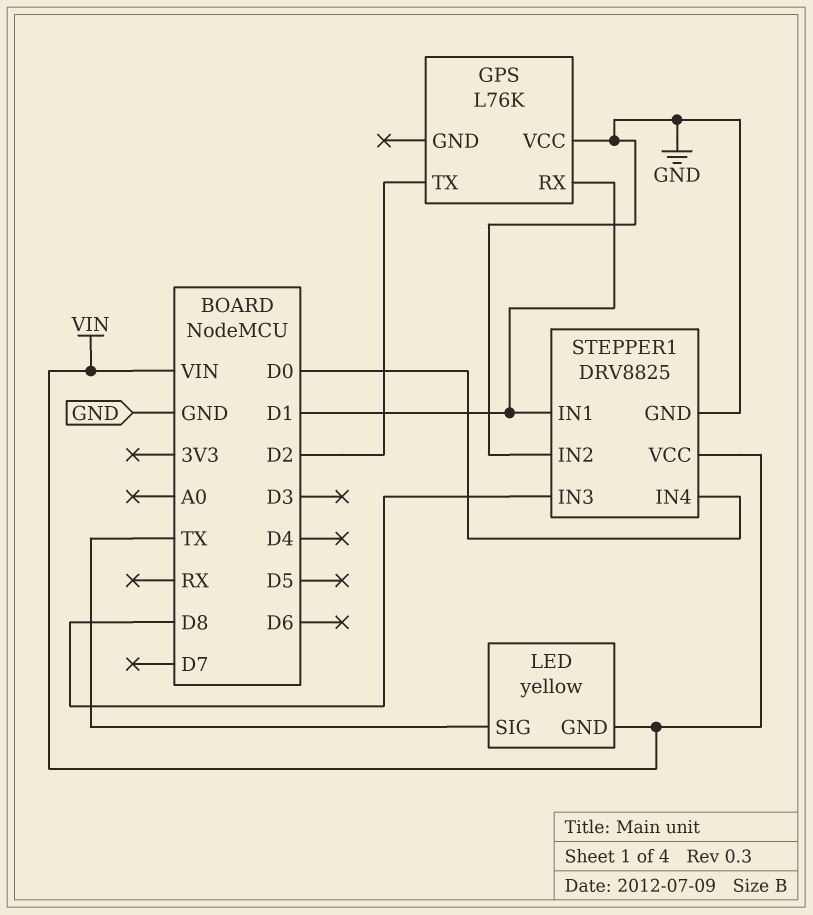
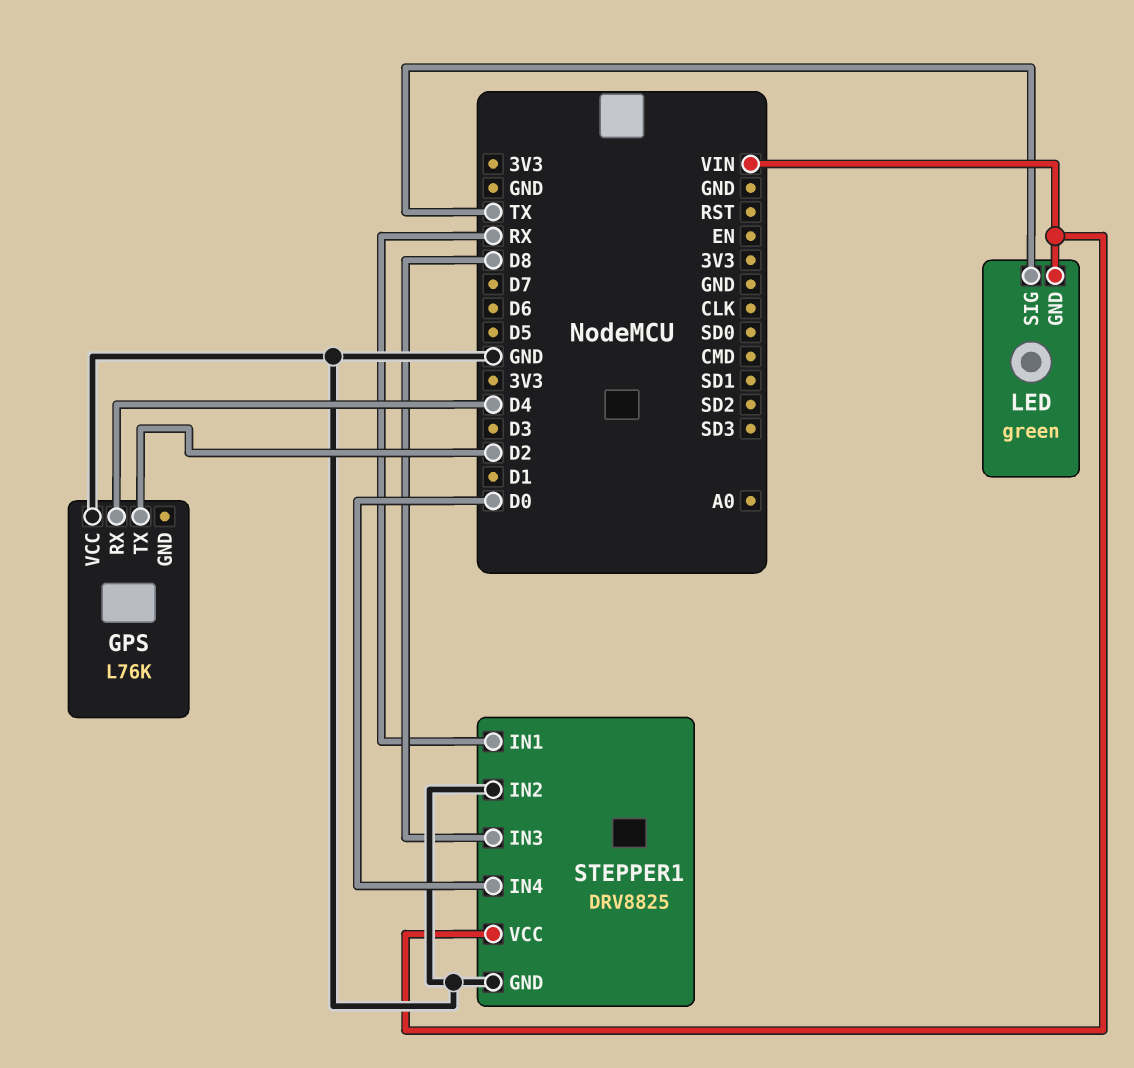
GPS pin RX: D1 -> D4
LED: yellow -> green
STEPPER1 pin IN1: D1 -> RX

